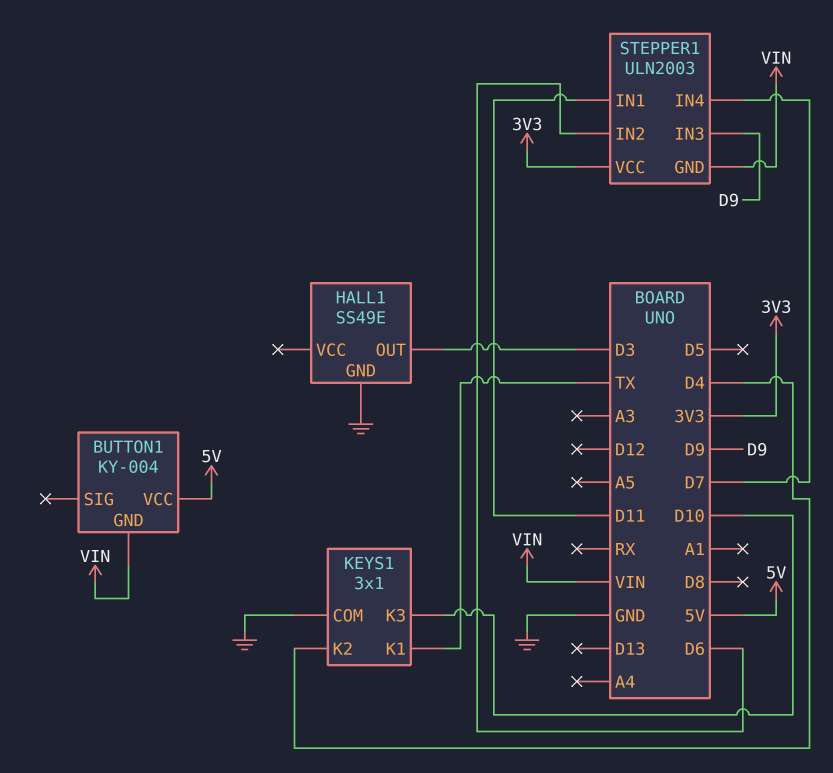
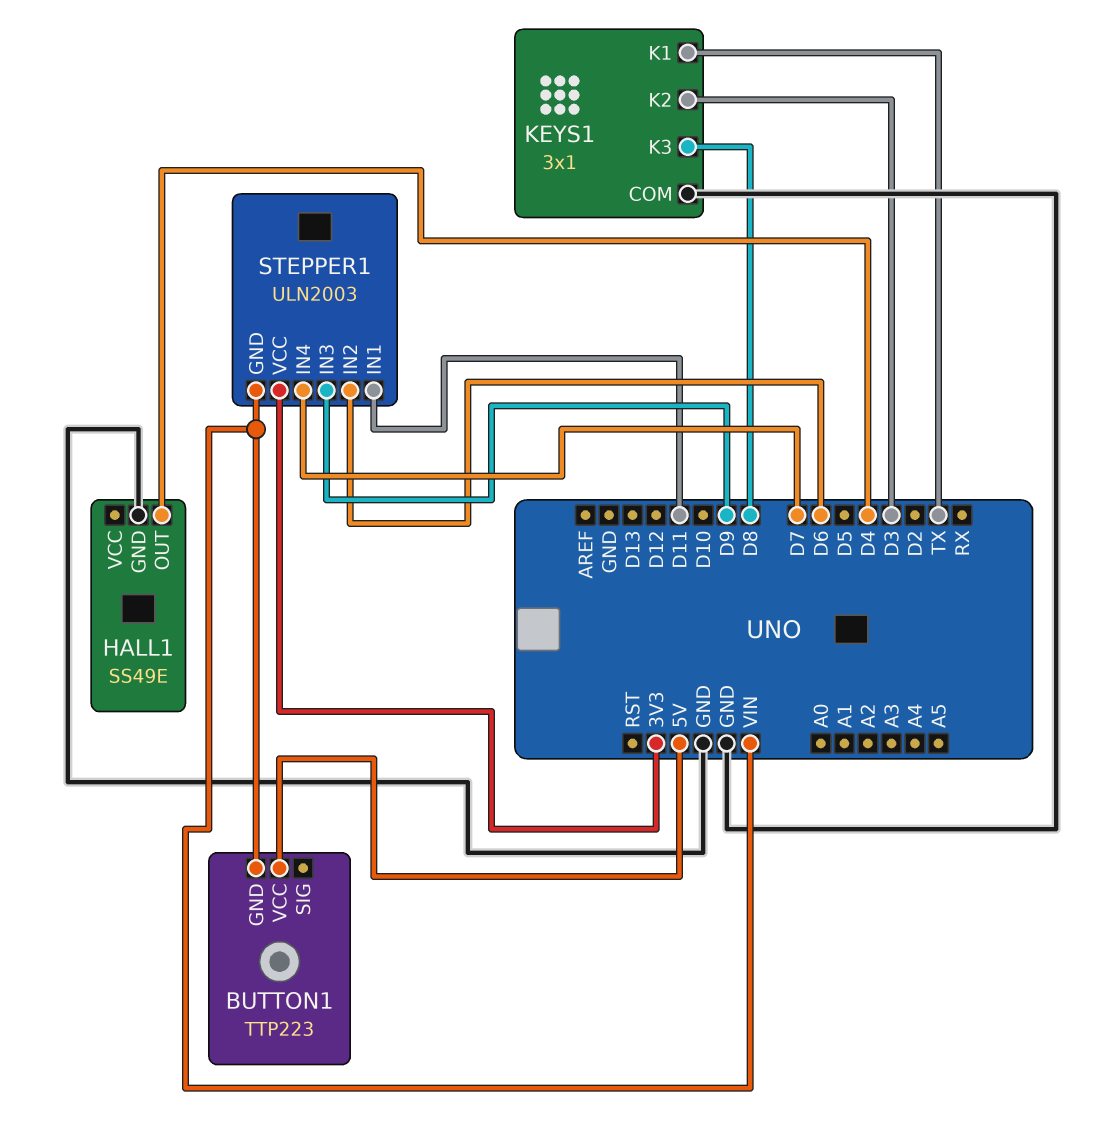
BUTTON1: KY-004 -> TTP223
HALL1 pin OUT: D3 -> D4
KEYS1 pin K2: D4 -> D3
KEYS1 pin K3: D10 -> D8

